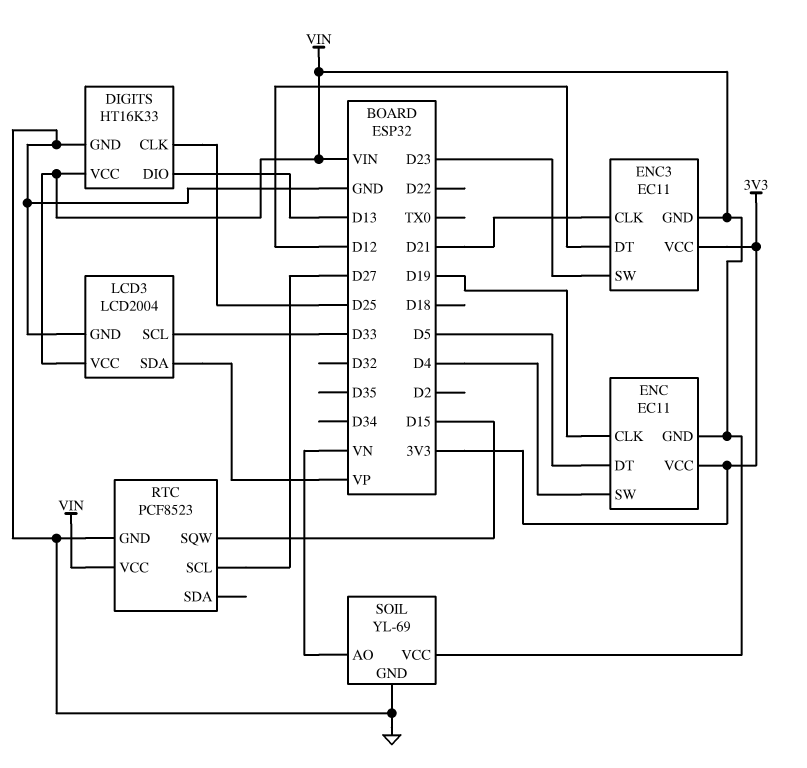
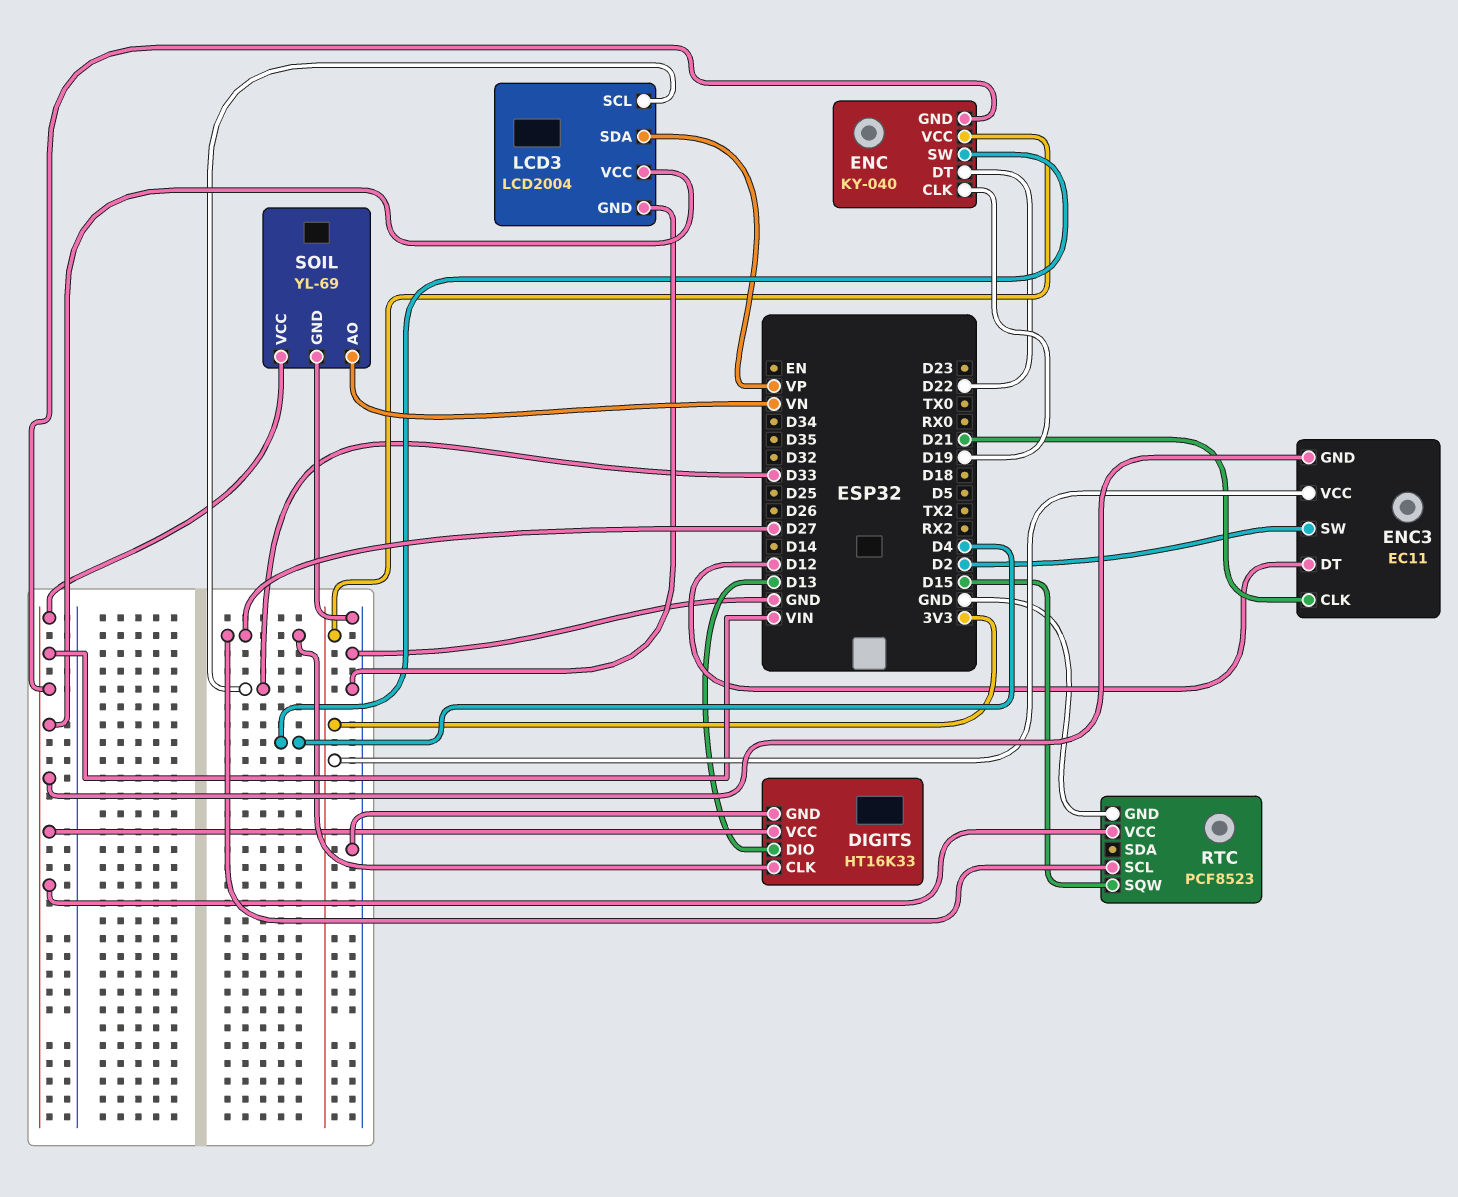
DIGITS pin CLK: D25 -> D27
ENC: EC11 -> KY-040
ENC pin DT: D5 -> D22
ENC3 pin SW: D23 -> D2

